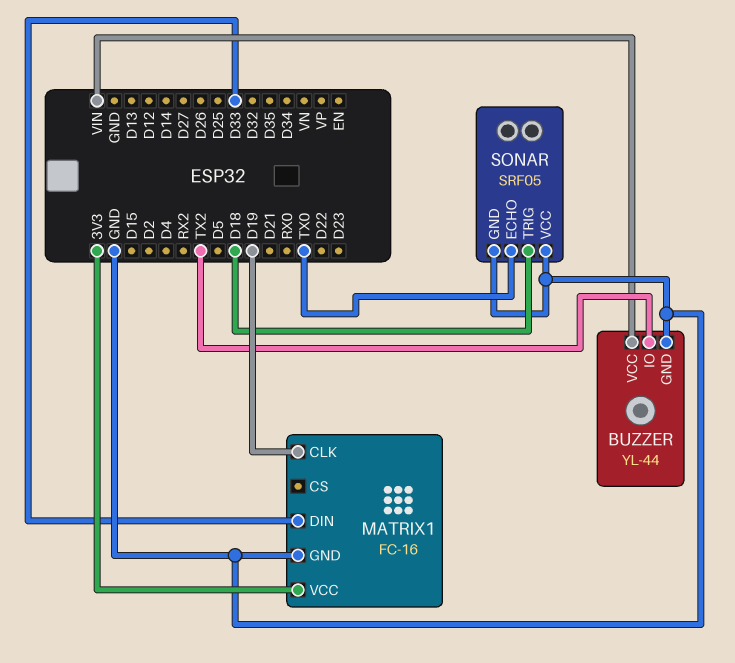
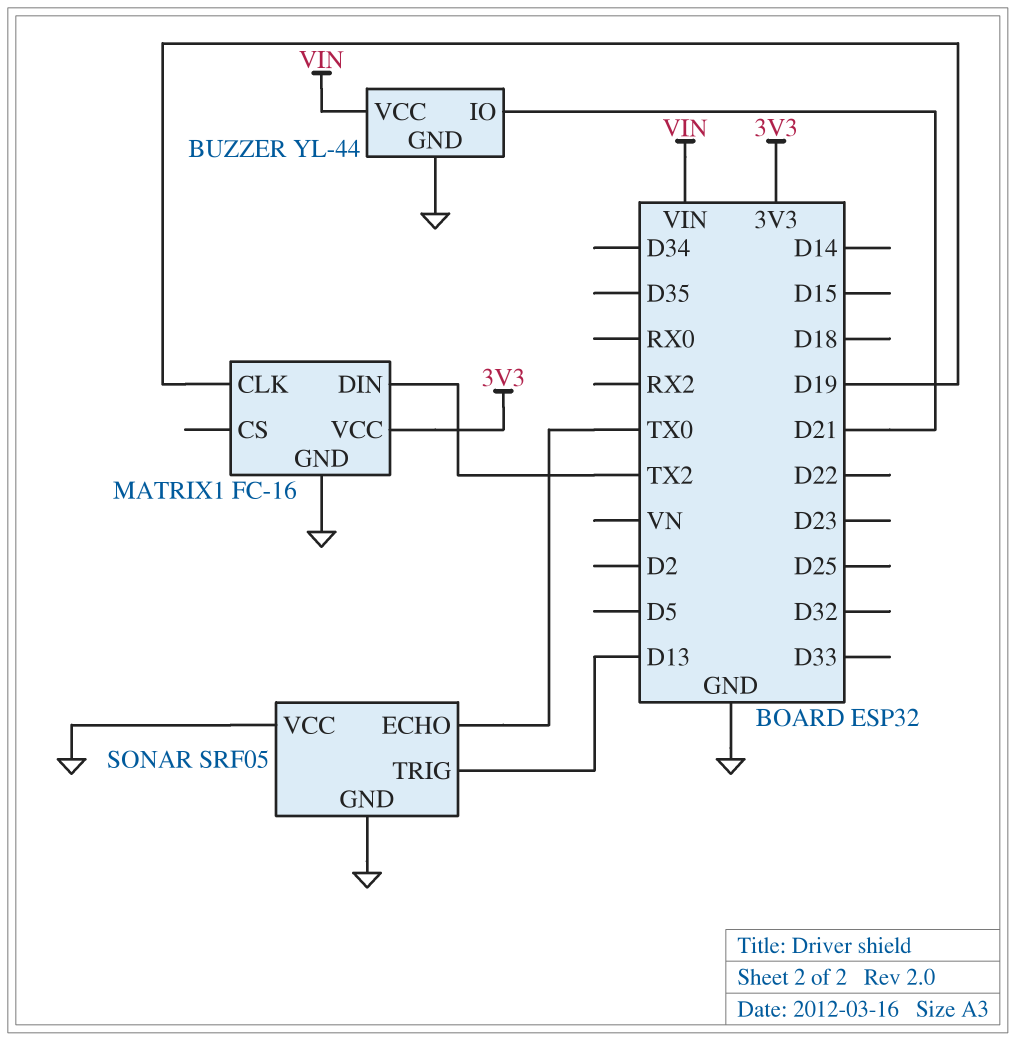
BUZZER pin IO: TX2 -> D21
MATRIX1 pin DIN: D33 -> TX2
SONAR pin TRIG: D18 -> D13

